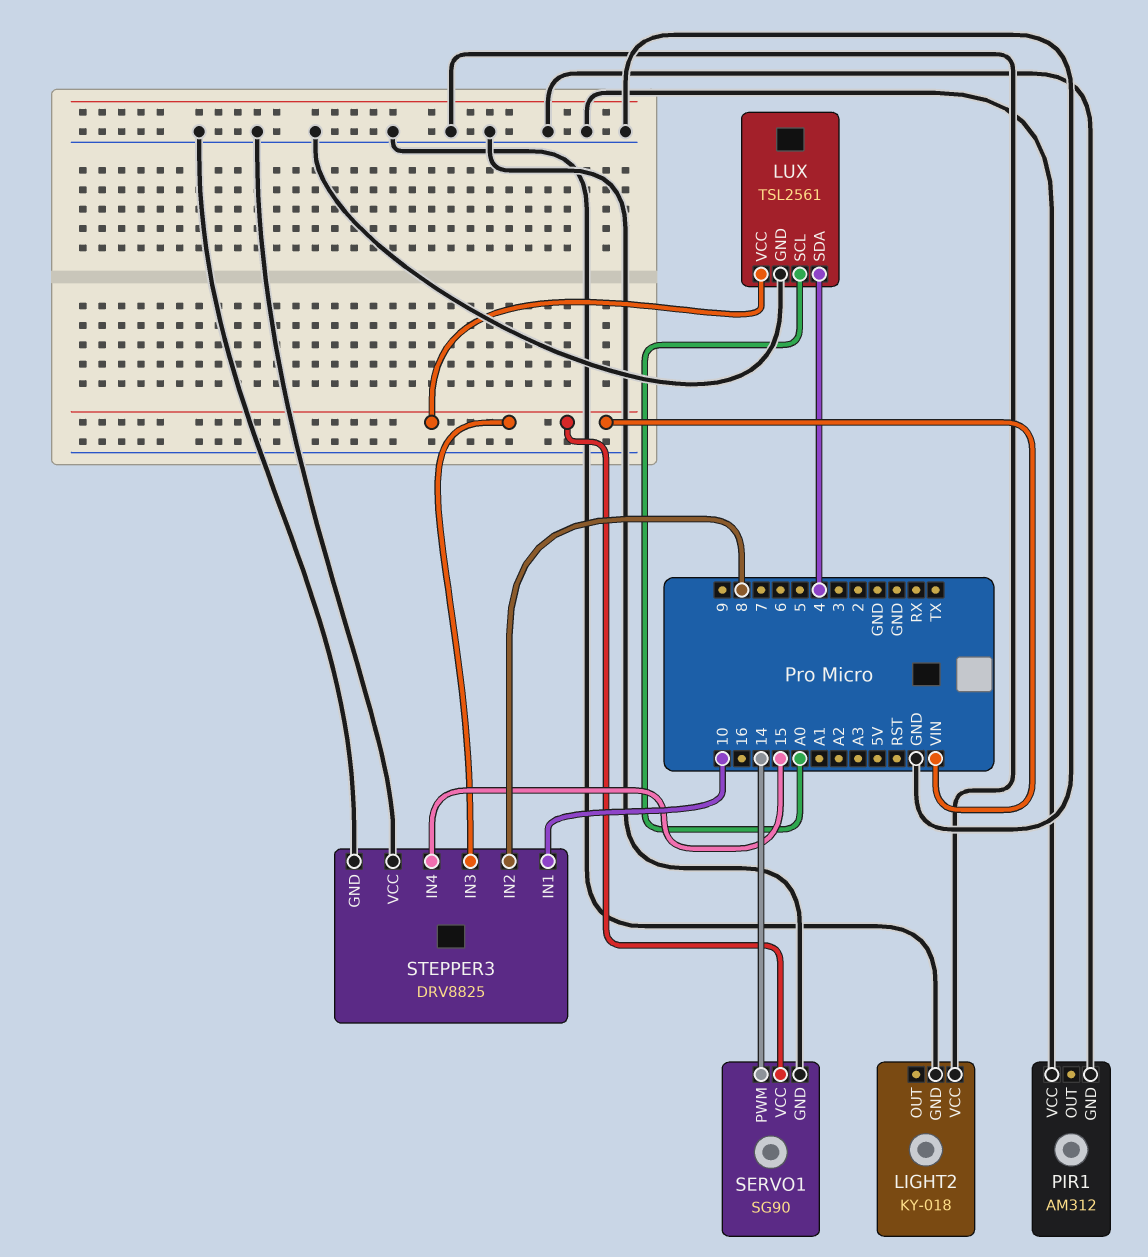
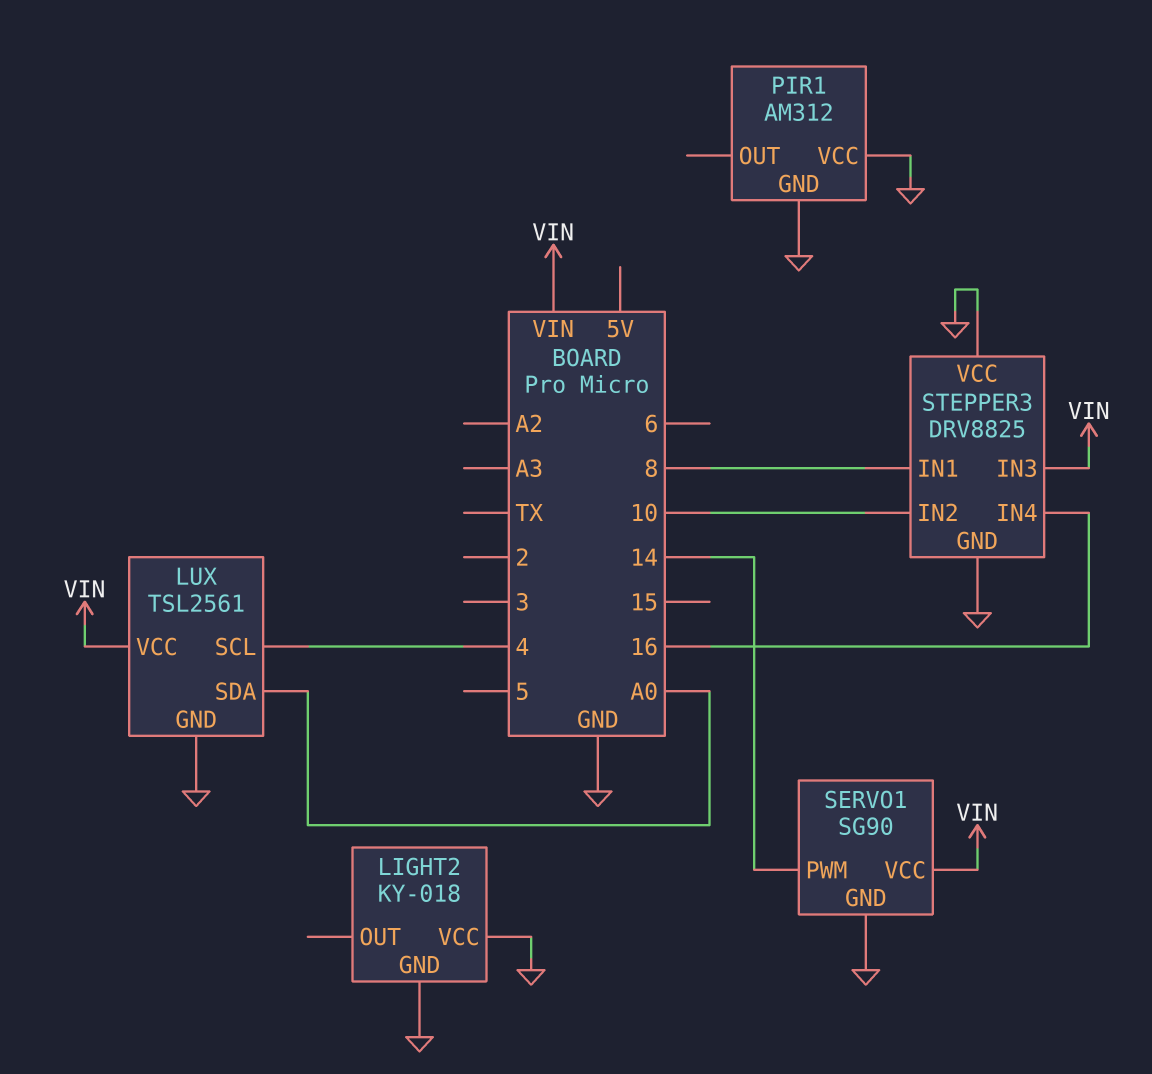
LUX pin SCL: A0 -> 4
LUX pin SDA: 4 -> A0
STEPPER3 pin IN1: 10 -> 8
STEPPER3 pin IN2: 8 -> 10
STEPPER3 pin IN4: 15 -> 16

